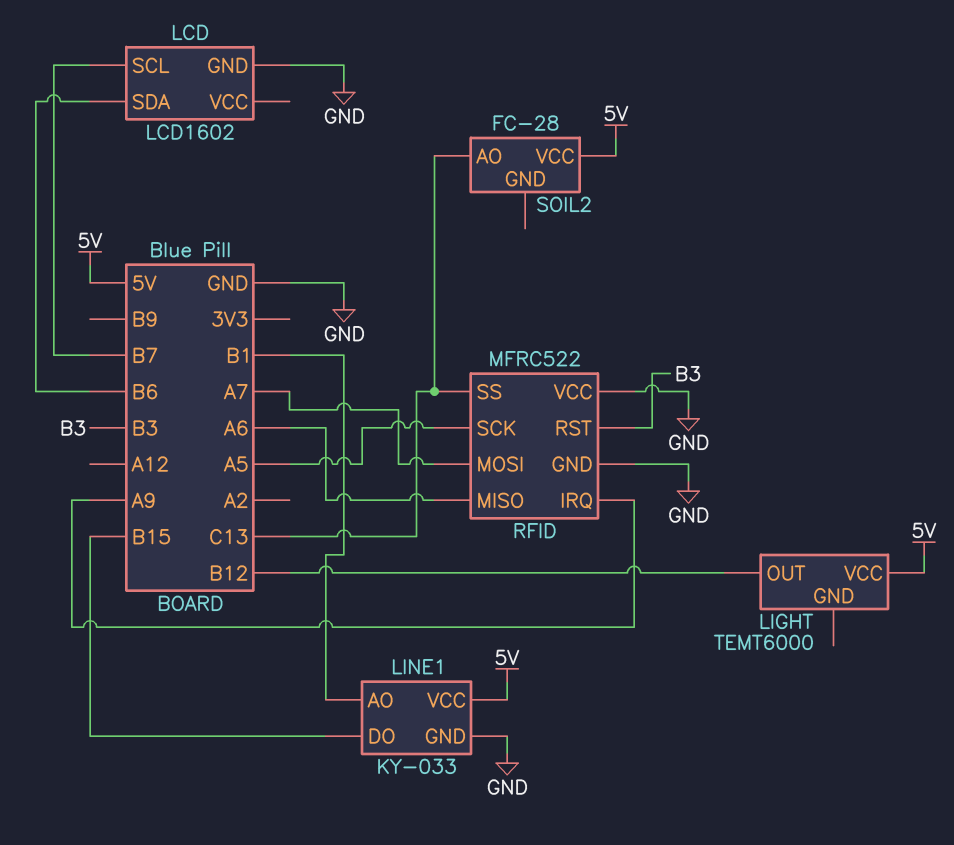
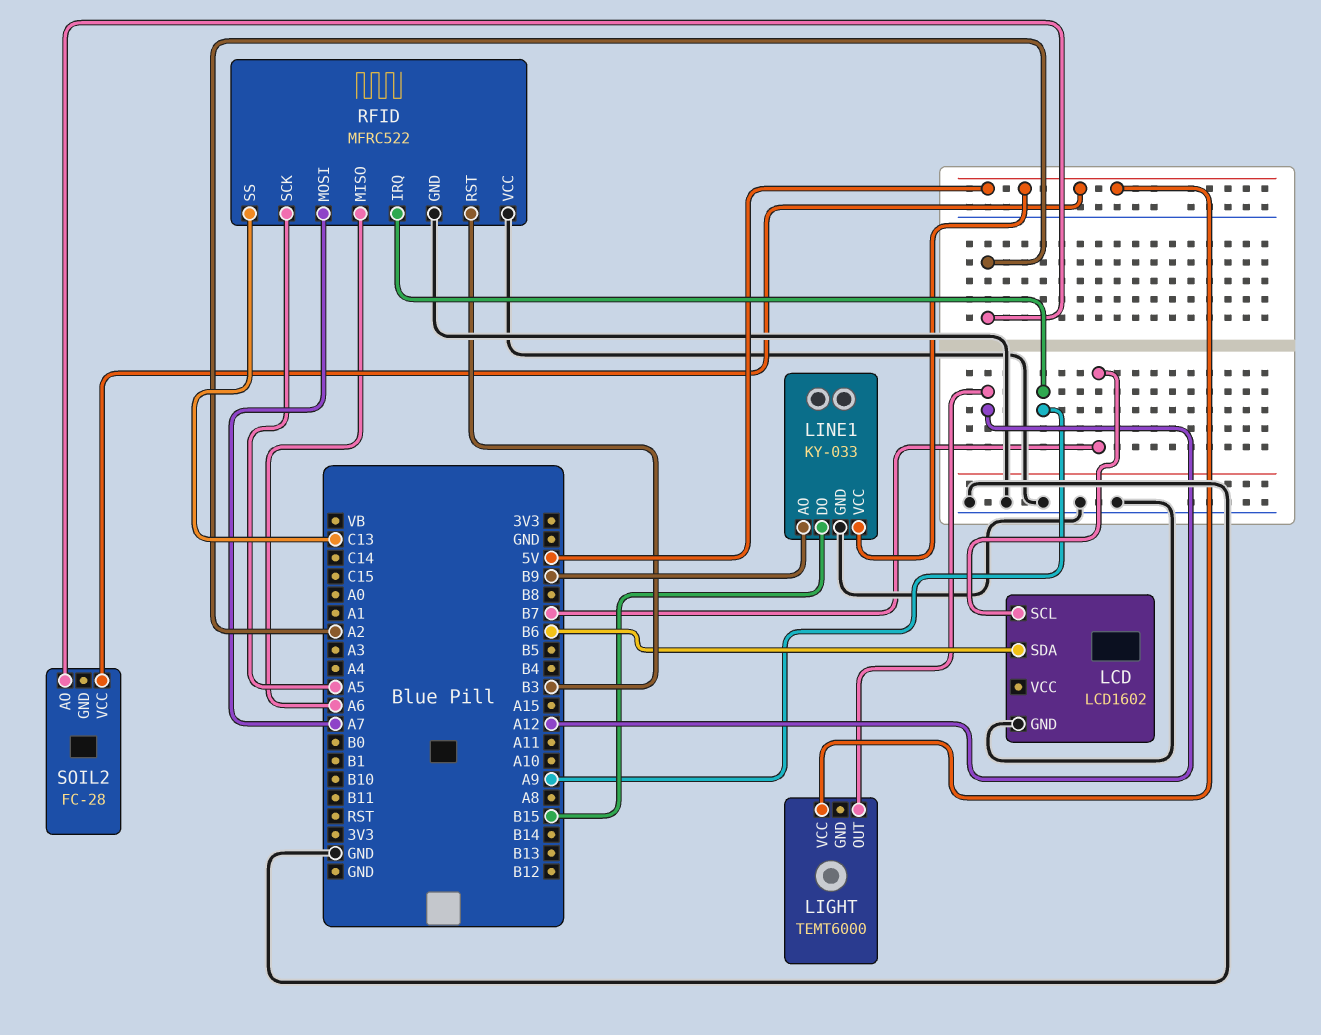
LIGHT pin OUT: B12 -> A12
LINE1 pin AO: B1 -> B9
SOIL2 pin AO: C13 -> A2

